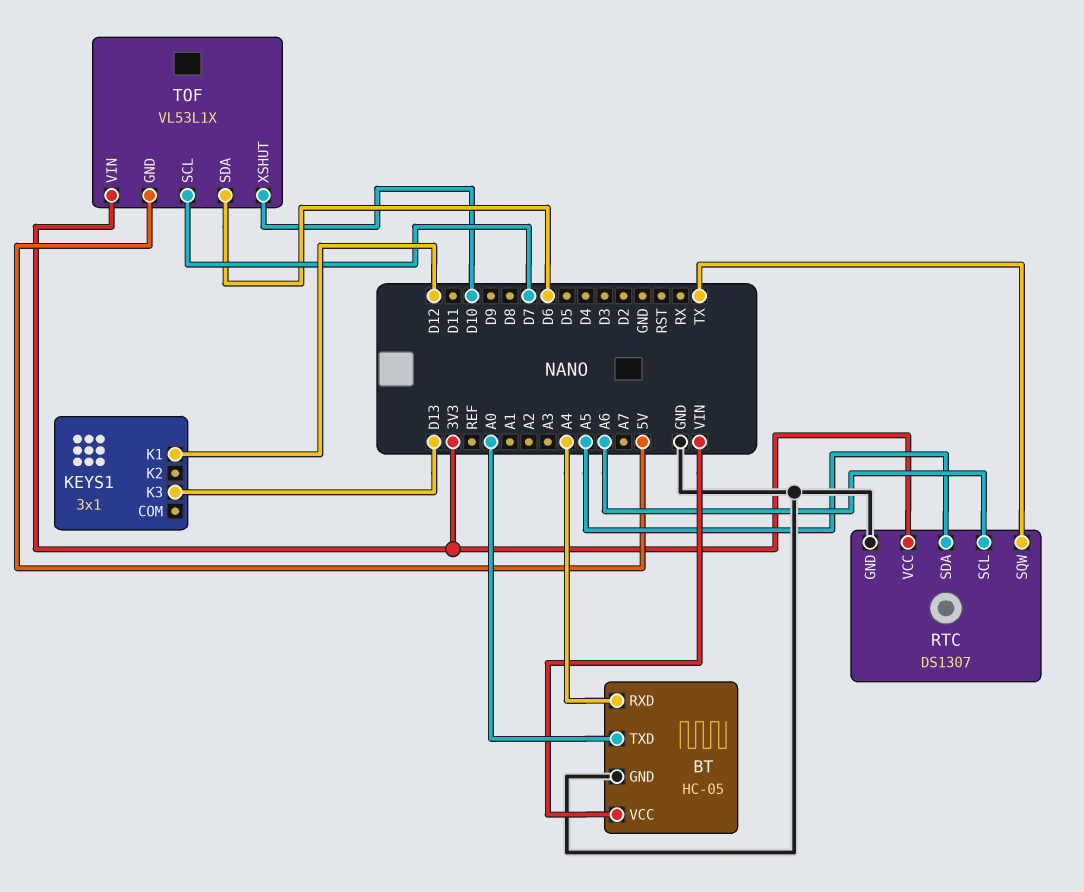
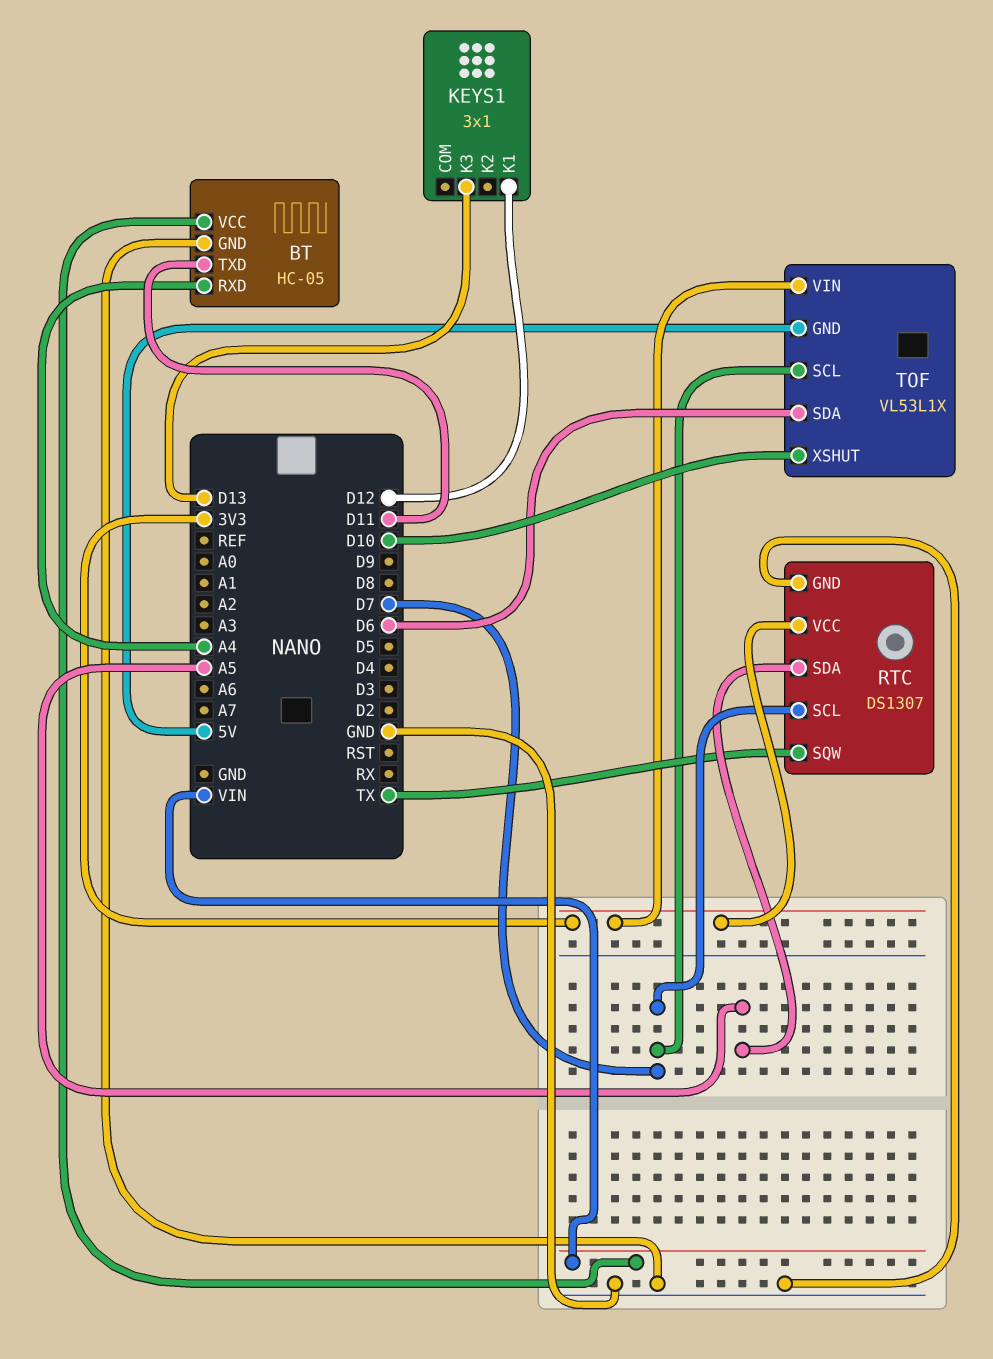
BT pin TXD: A0 -> D11
RTC pin SCL: A6 -> D7

